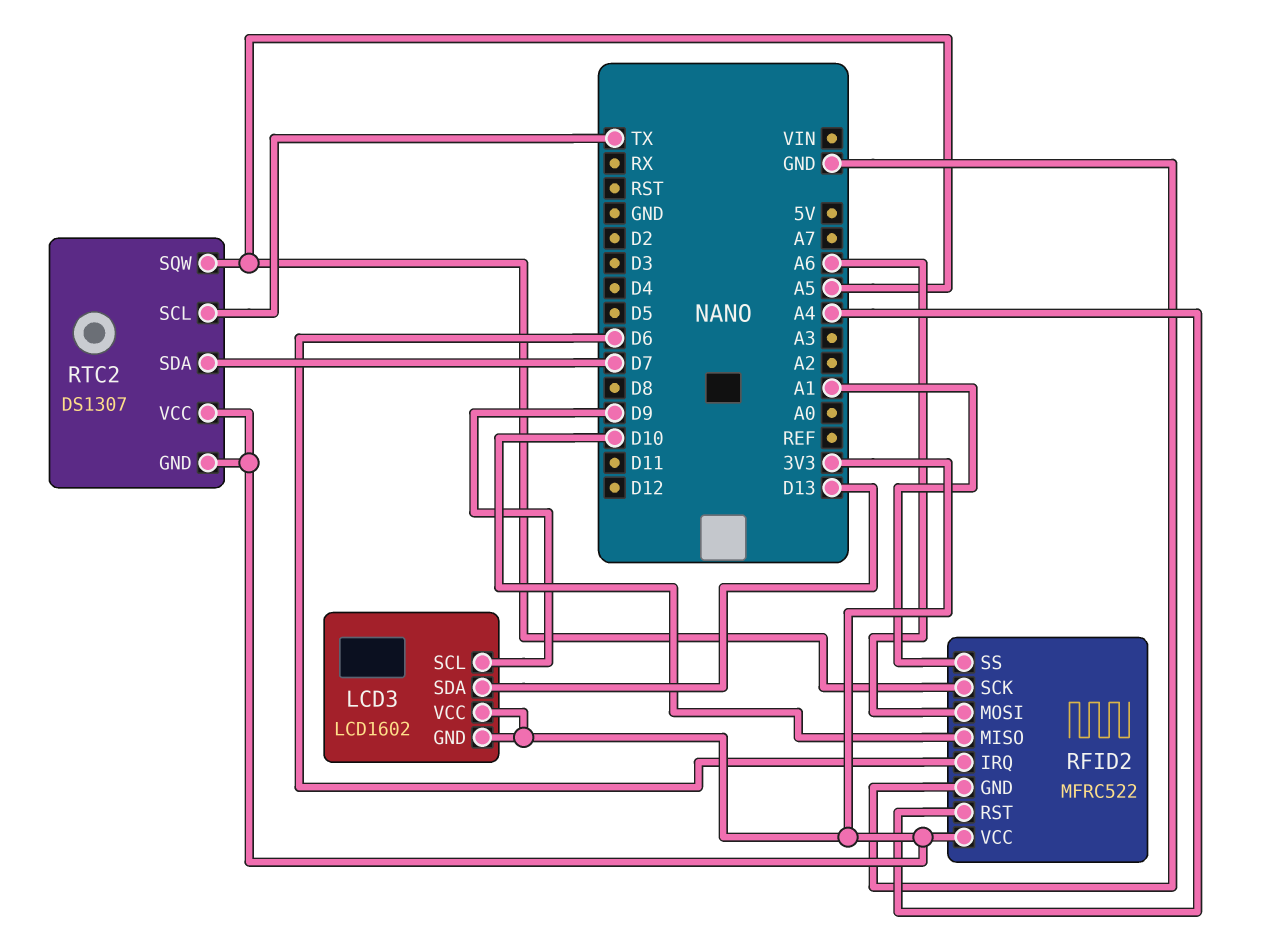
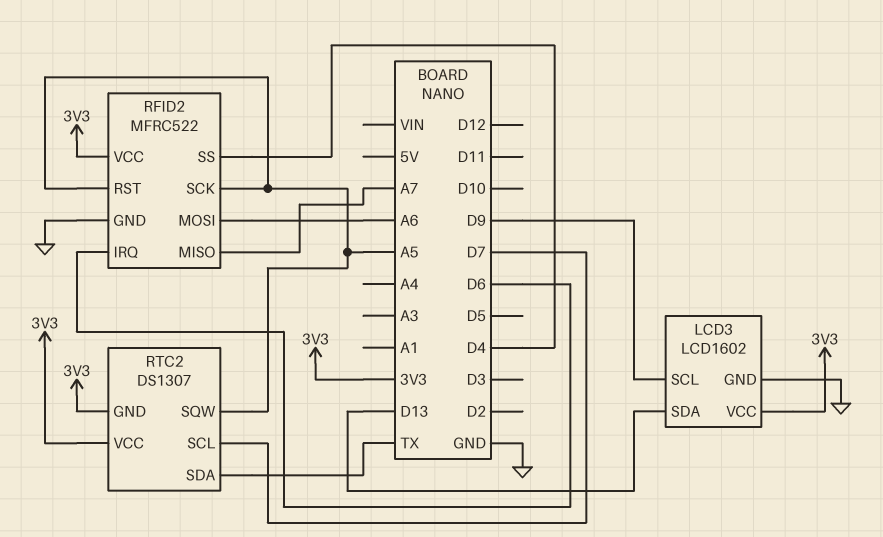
LCD3 pin GND: 3V3 -> GND
RFID2 pin MISO: D10 -> A7
RFID2 pin RST: A4 -> A5
RFID2 pin SS: A1 -> D4
RTC2 pin SCL: TX -> D7
RTC2 pin SDA: D7 -> TX

